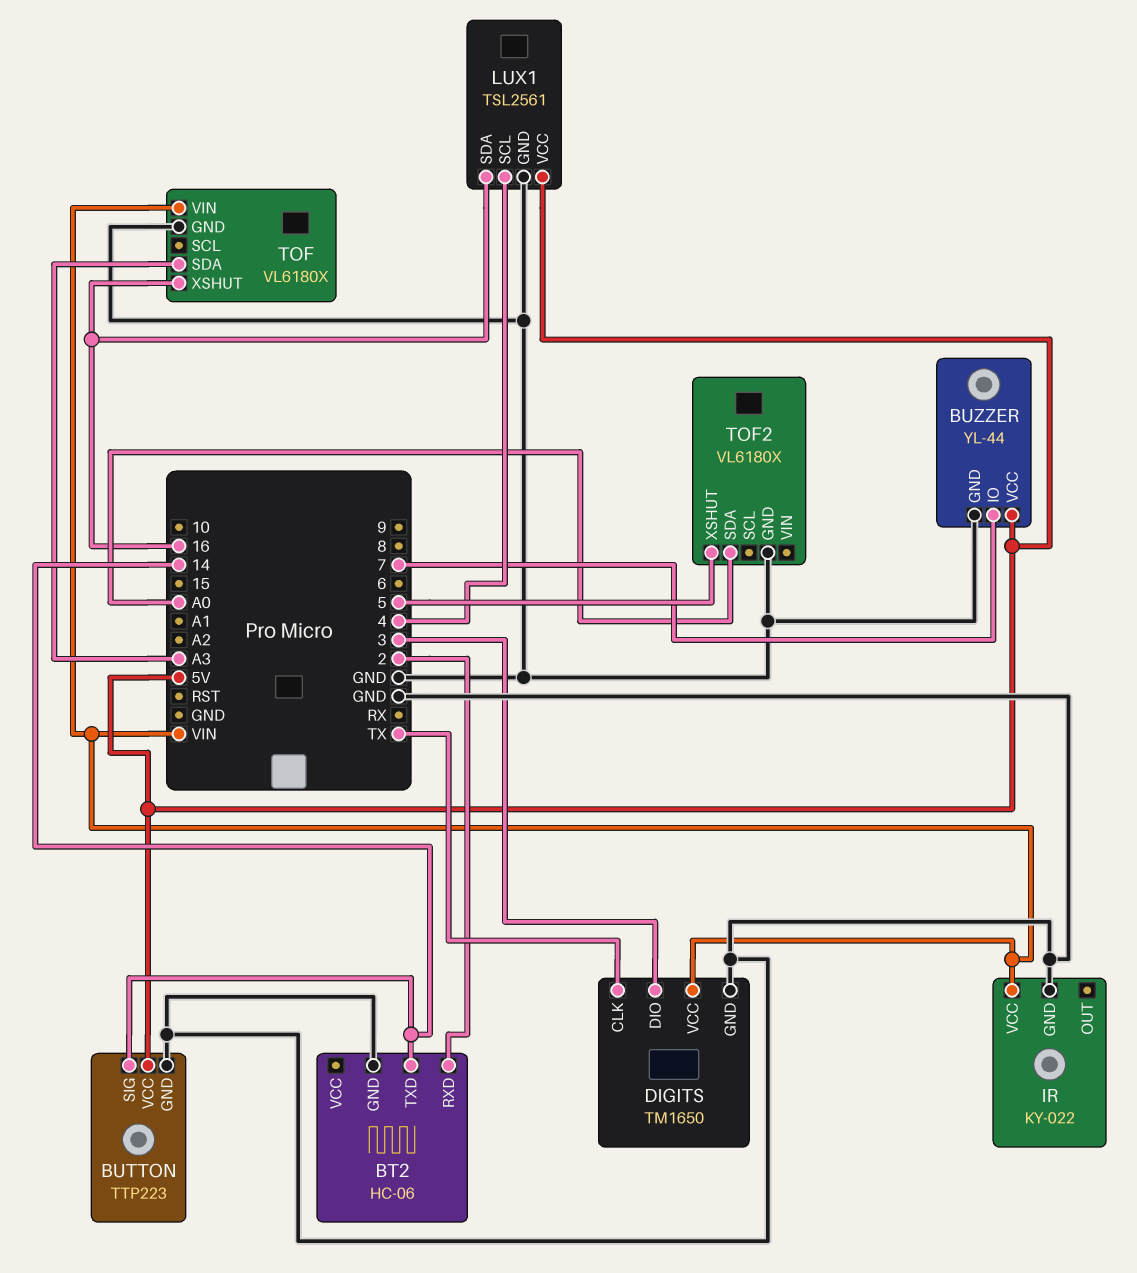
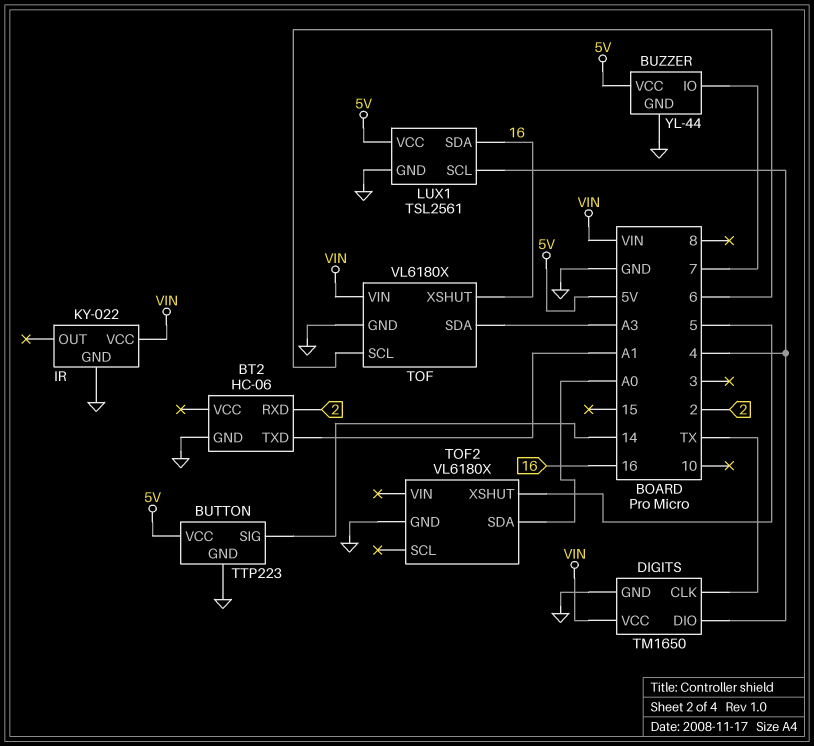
BT2 pin TXD: 14 -> A1
DIGITS pin DIO: 3 -> 4
TOF pin SCL: none -> 6

